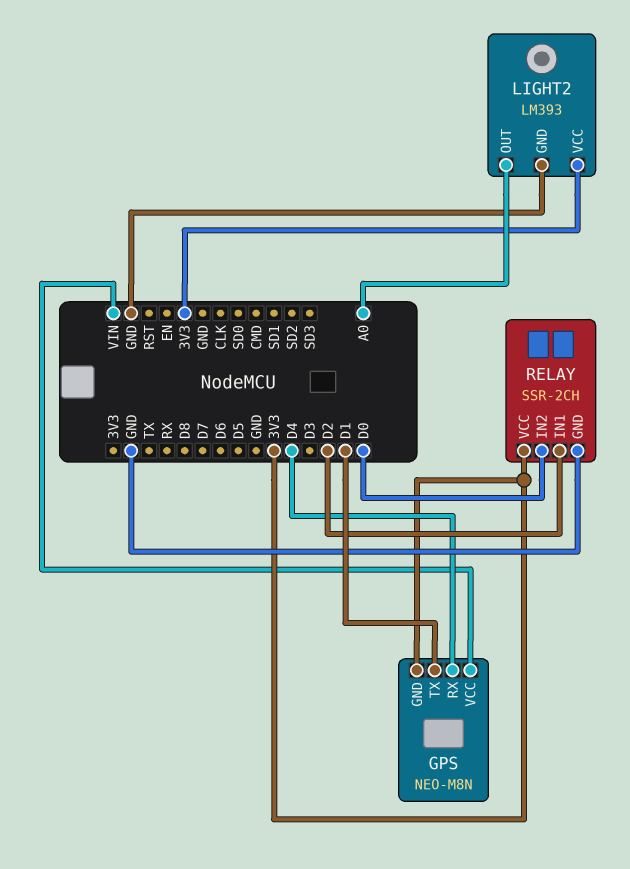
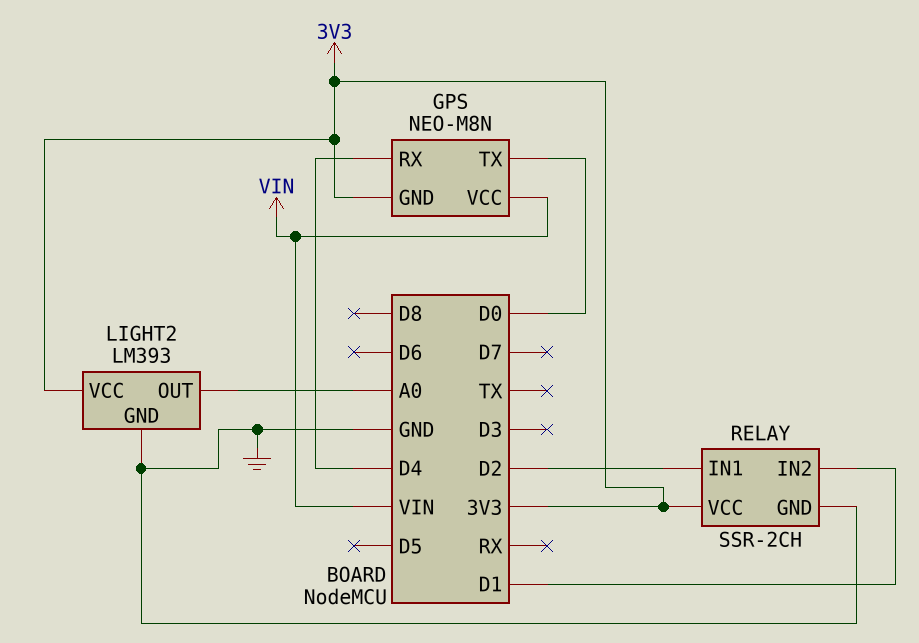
GPS pin TX: D1 -> D0
RELAY pin IN2: D0 -> D1

